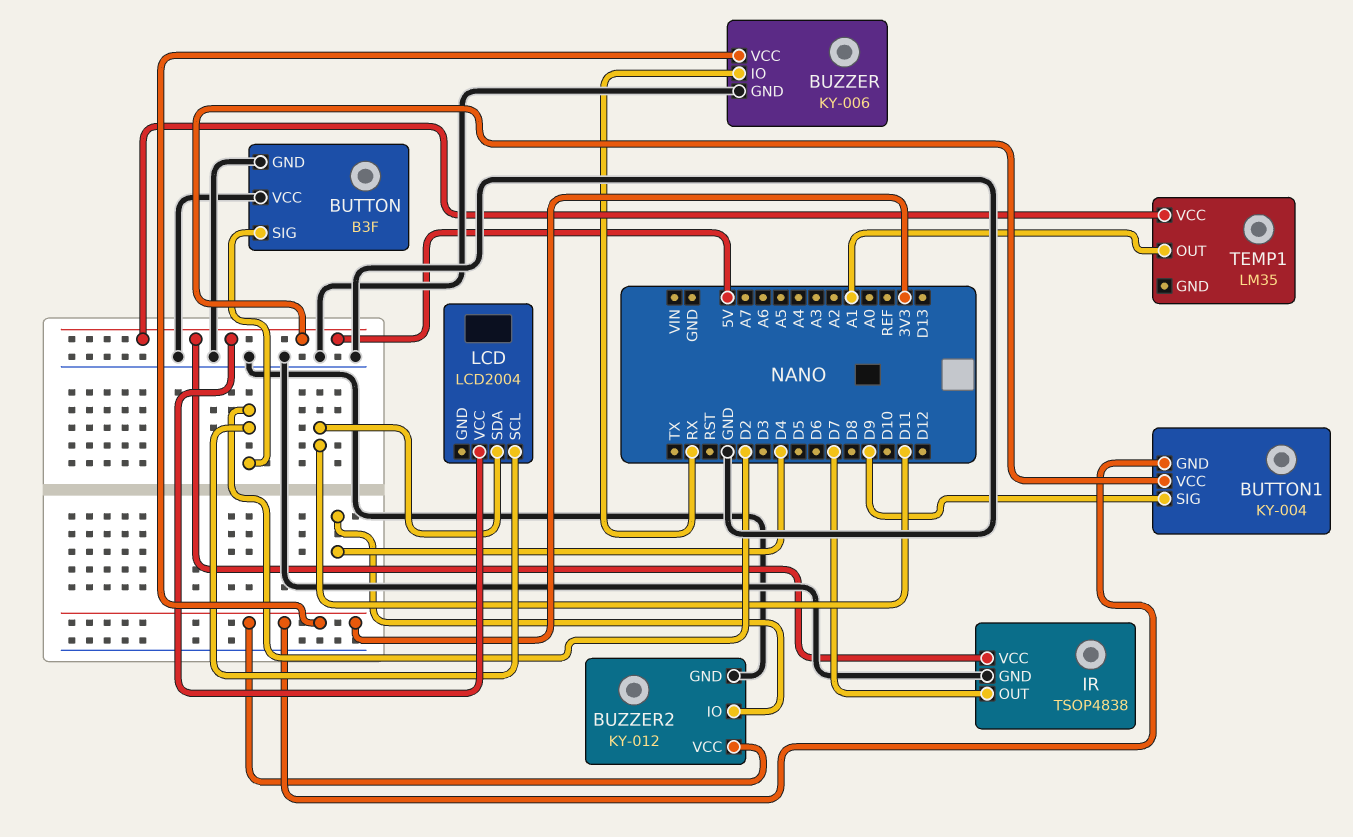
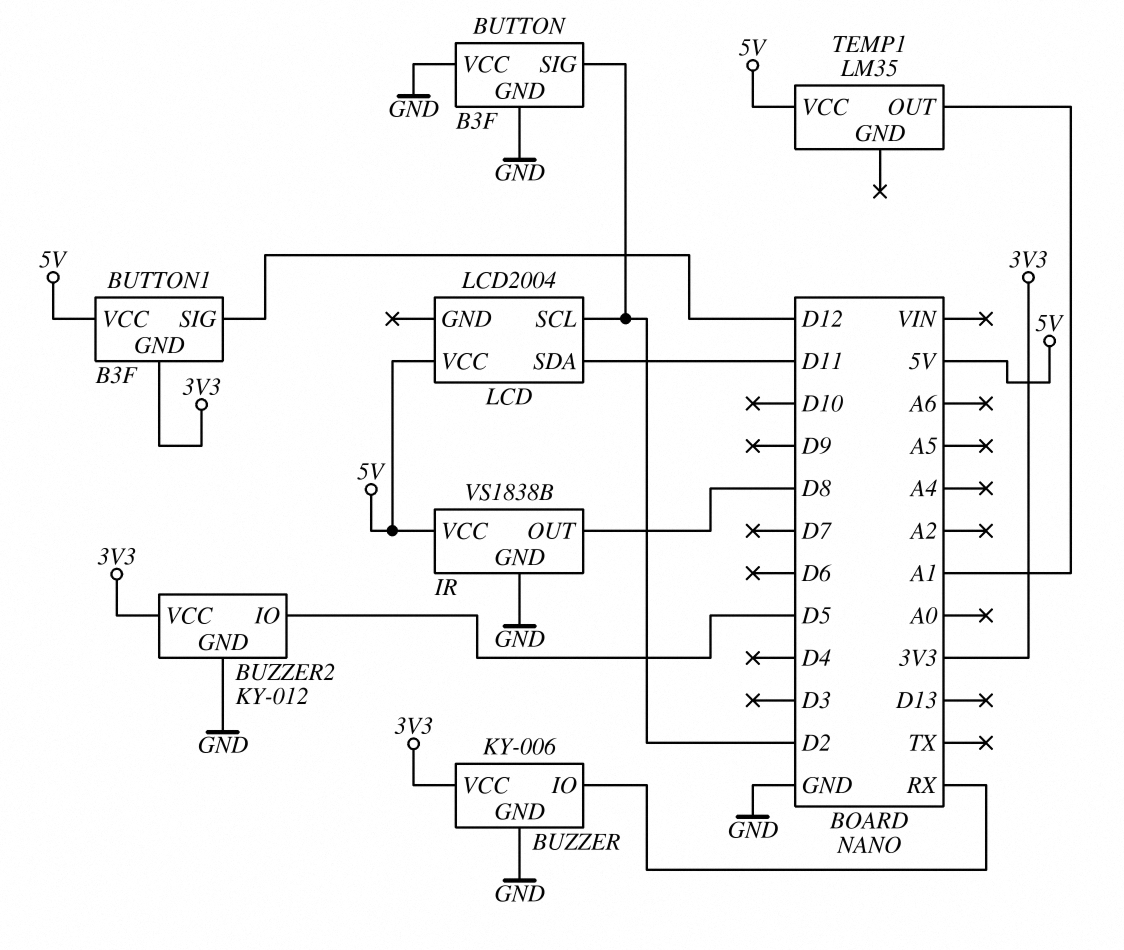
BUTTON1: KY-004 -> B3F
BUTTON1 pin SIG: D9 -> D12
BUZZER2 pin IO: D4 -> D5
IR: TSOP4838 -> VS1838B
IR pin OUT: D7 -> D8

